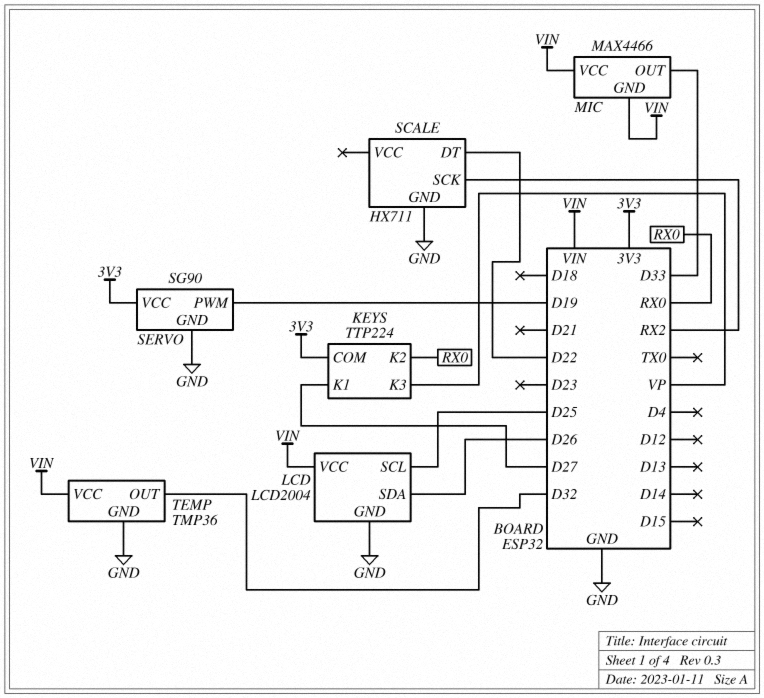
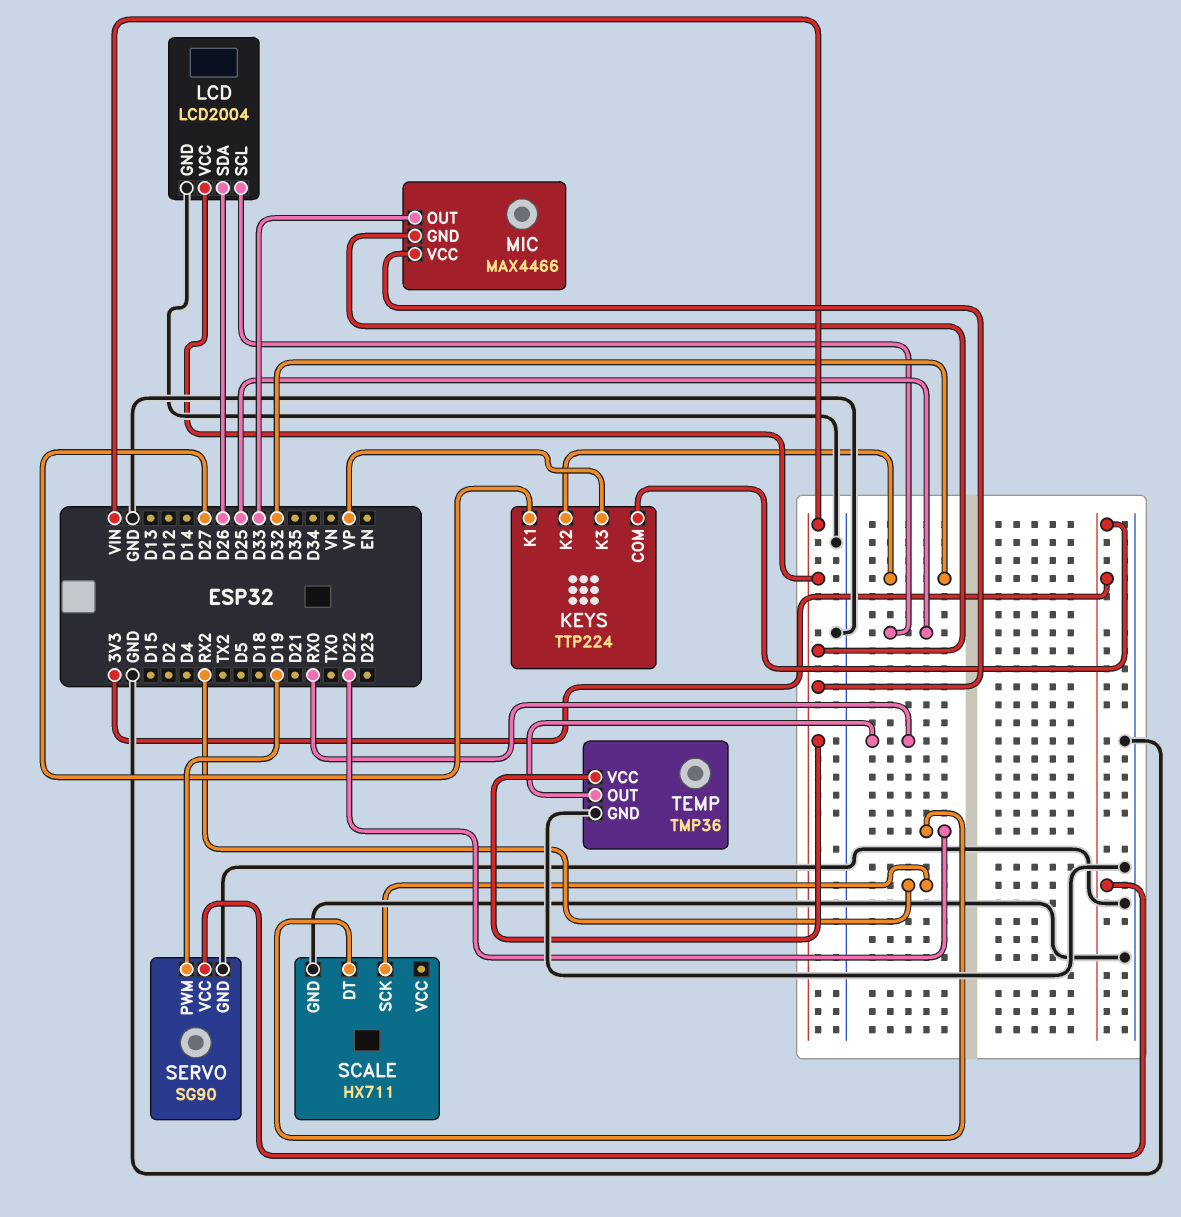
KEYS pin K2: RX0 -> D32
TEMP pin OUT: D32 -> RX0

